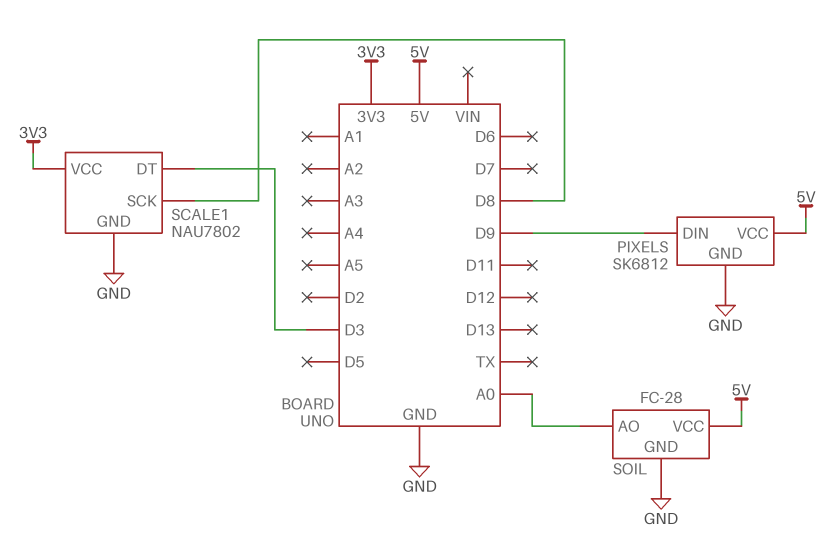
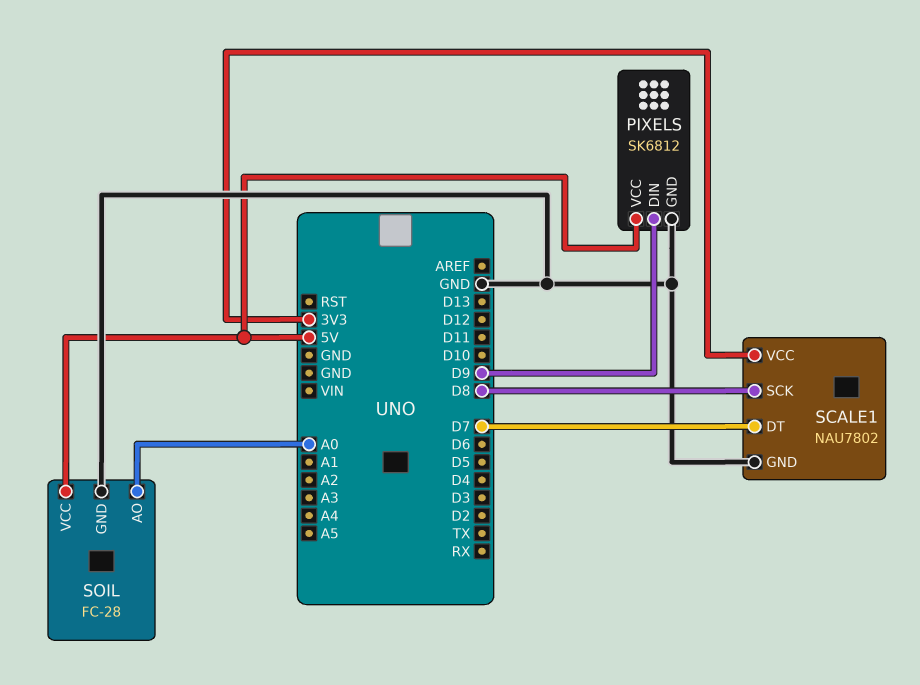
SCALE1 pin DT: D3 -> D7

